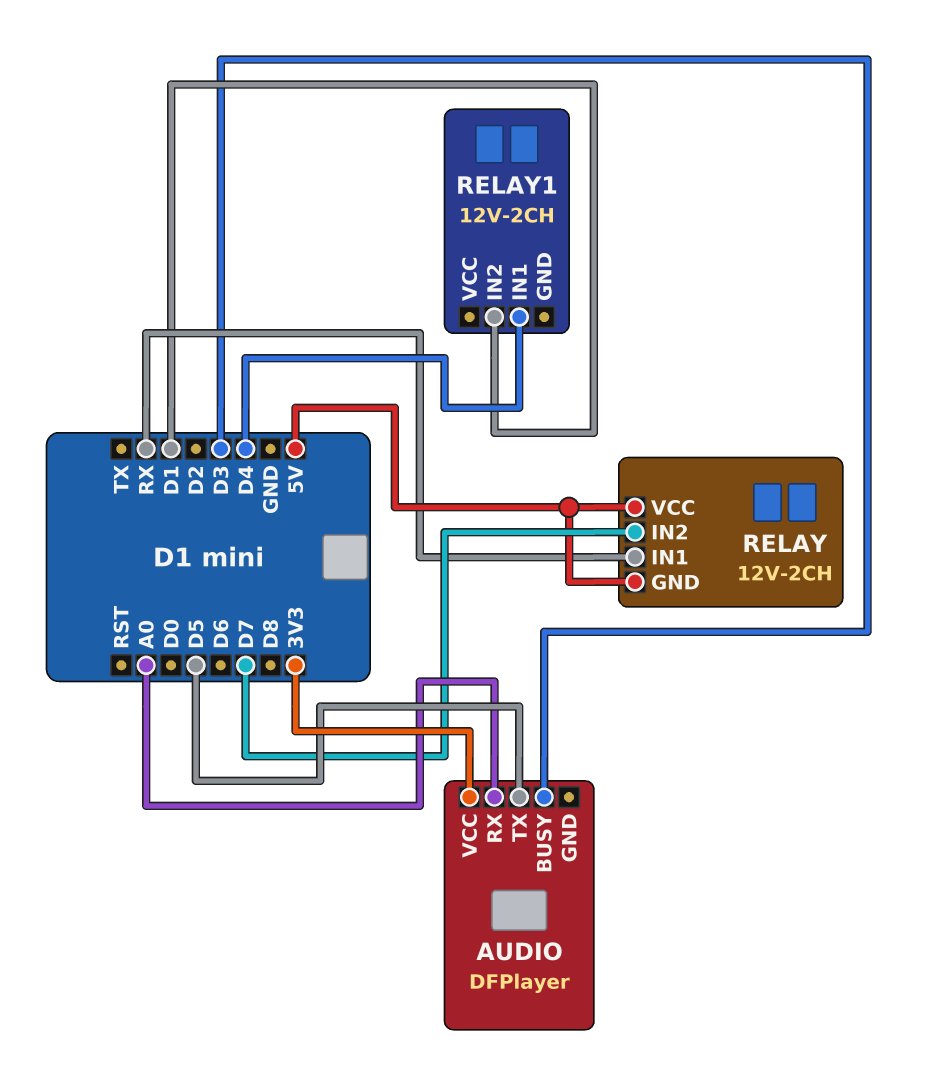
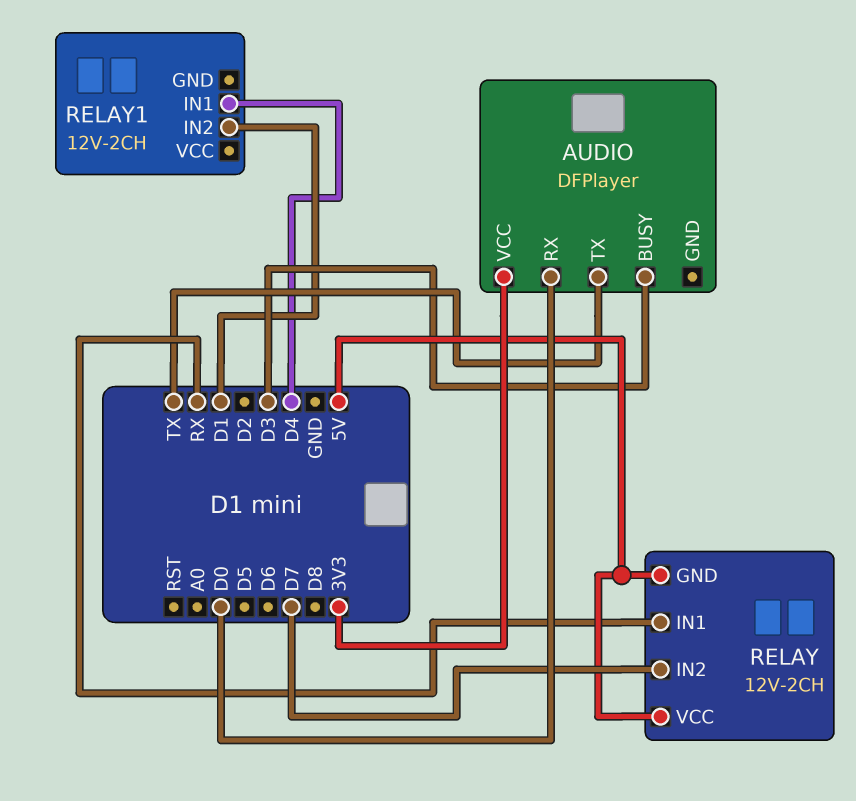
AUDIO pin RX: A0 -> D0
AUDIO pin TX: D5 -> TX

